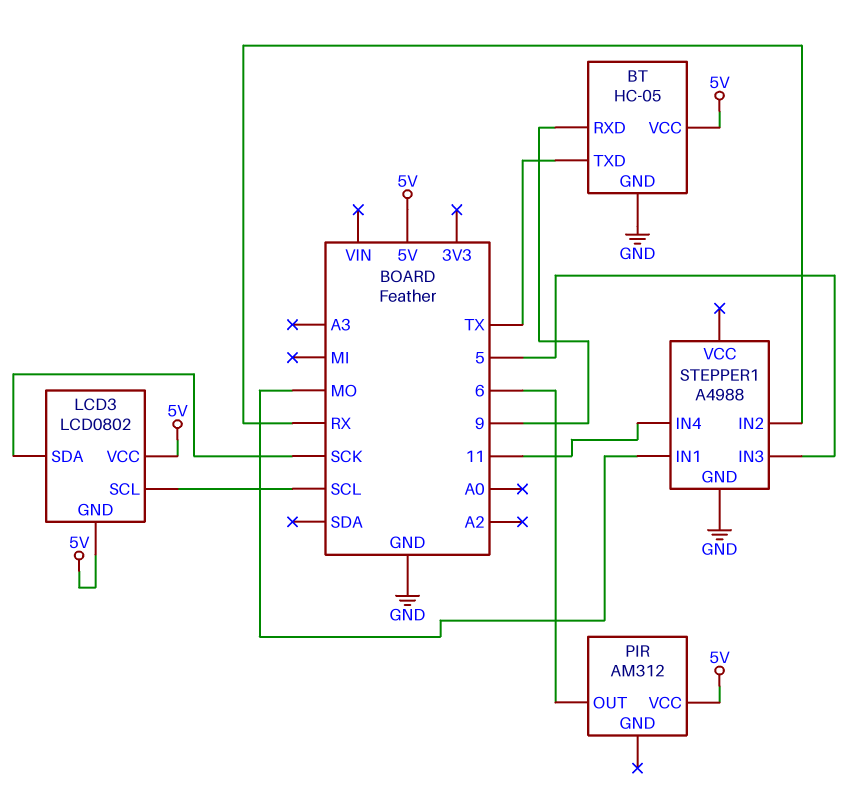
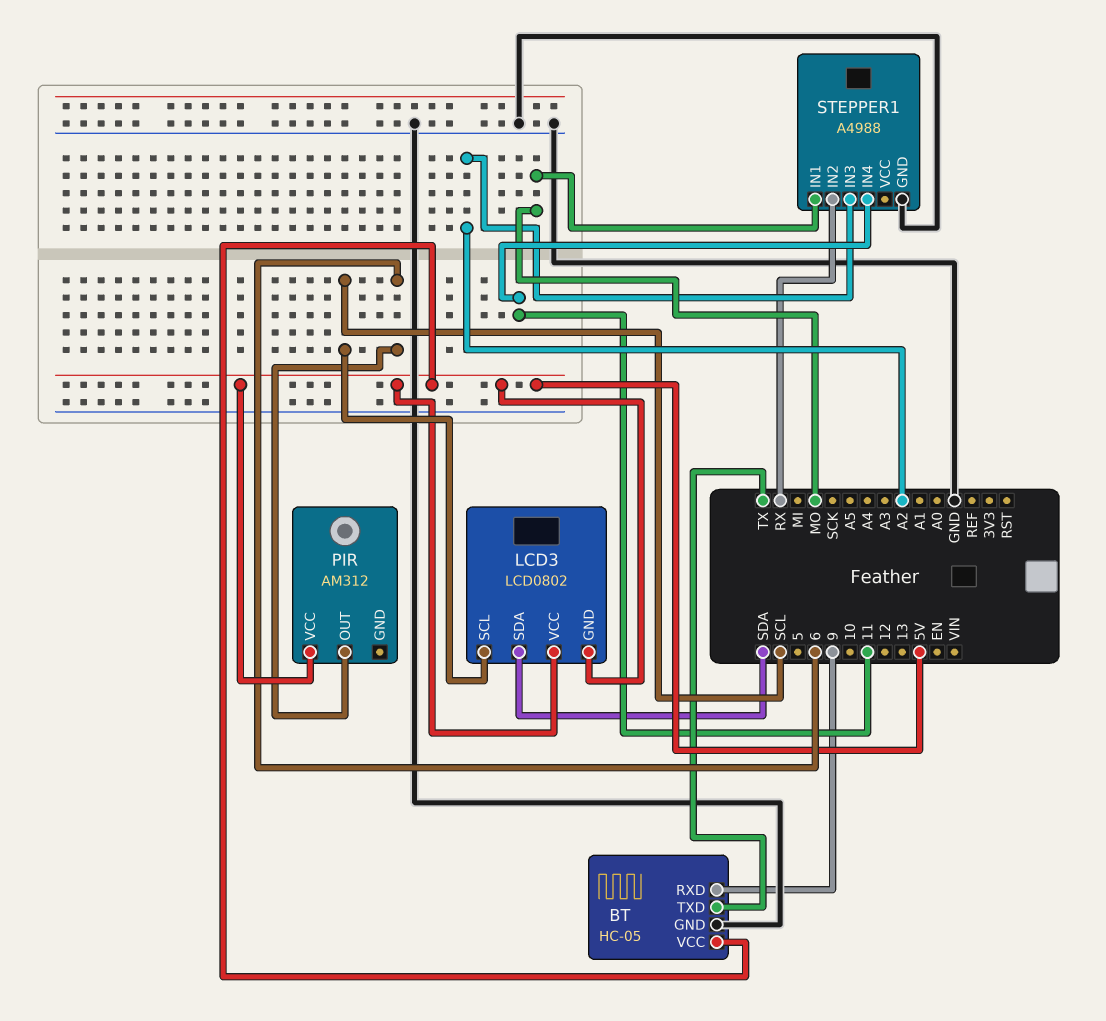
LCD3 pin SDA: SCK -> SDA
STEPPER1 pin IN3: 5 -> A2

